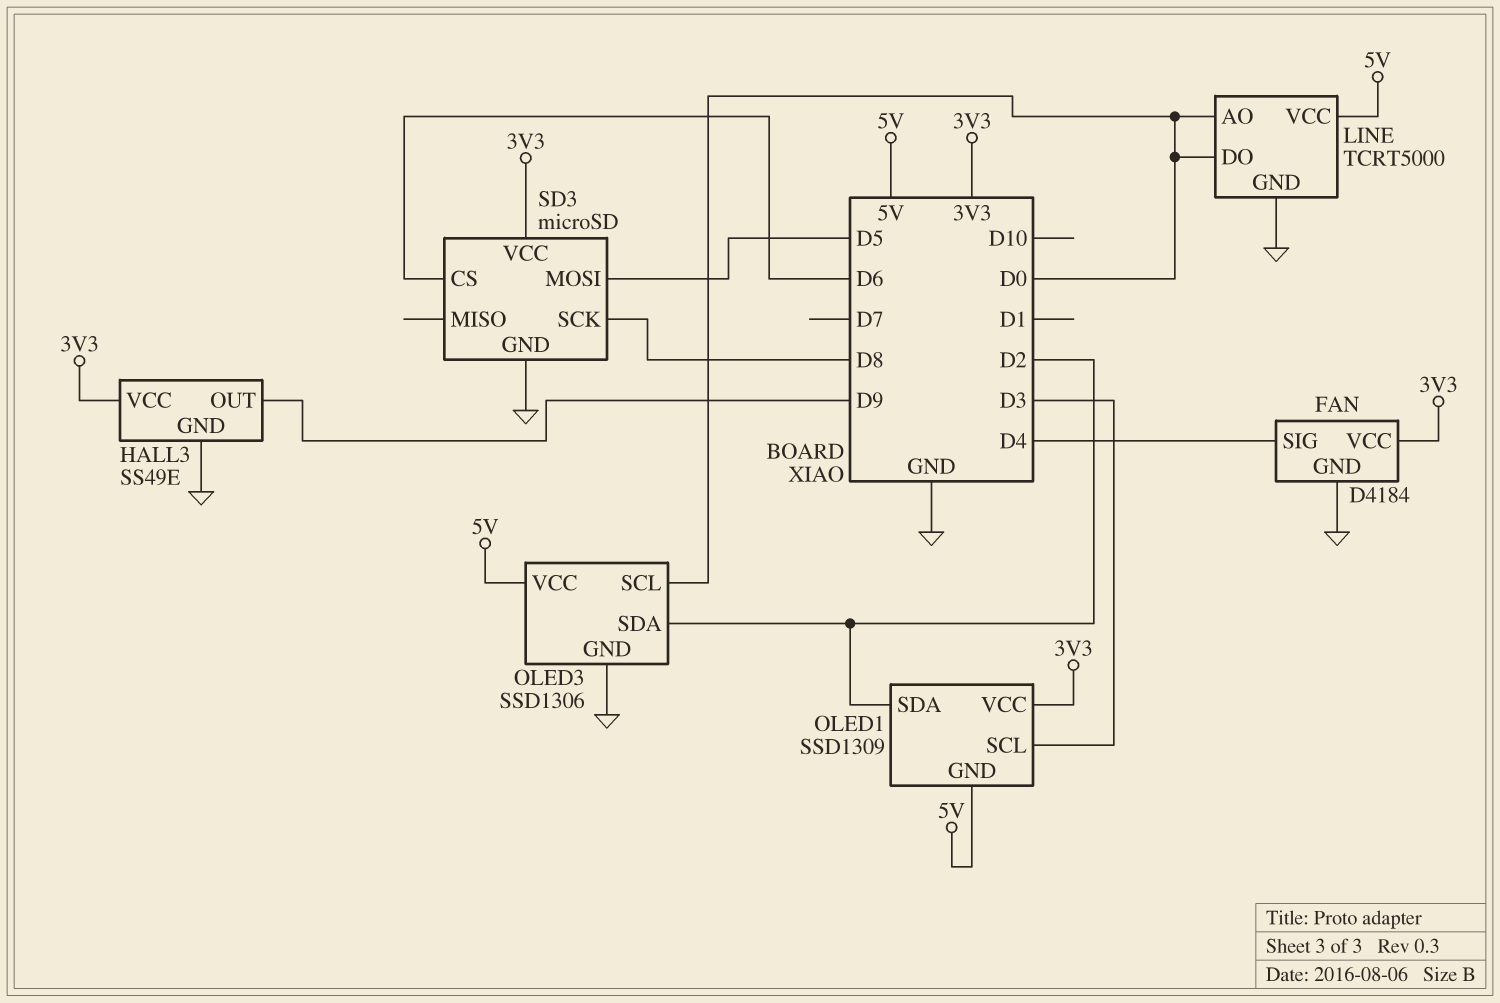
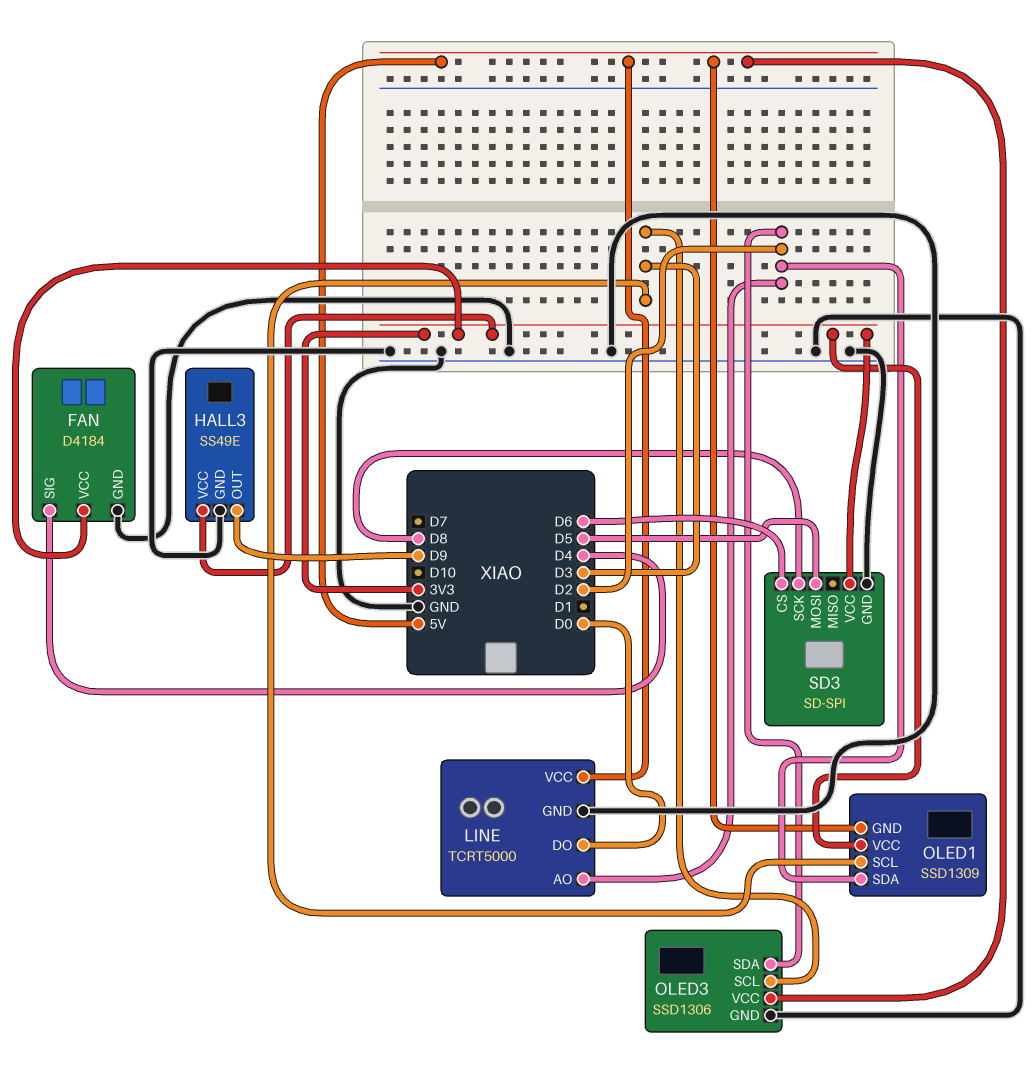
LINE pin AO: D0 -> D2
OLED3 pin SCL: D0 -> D3
SD3: microSD -> SD-SPI

